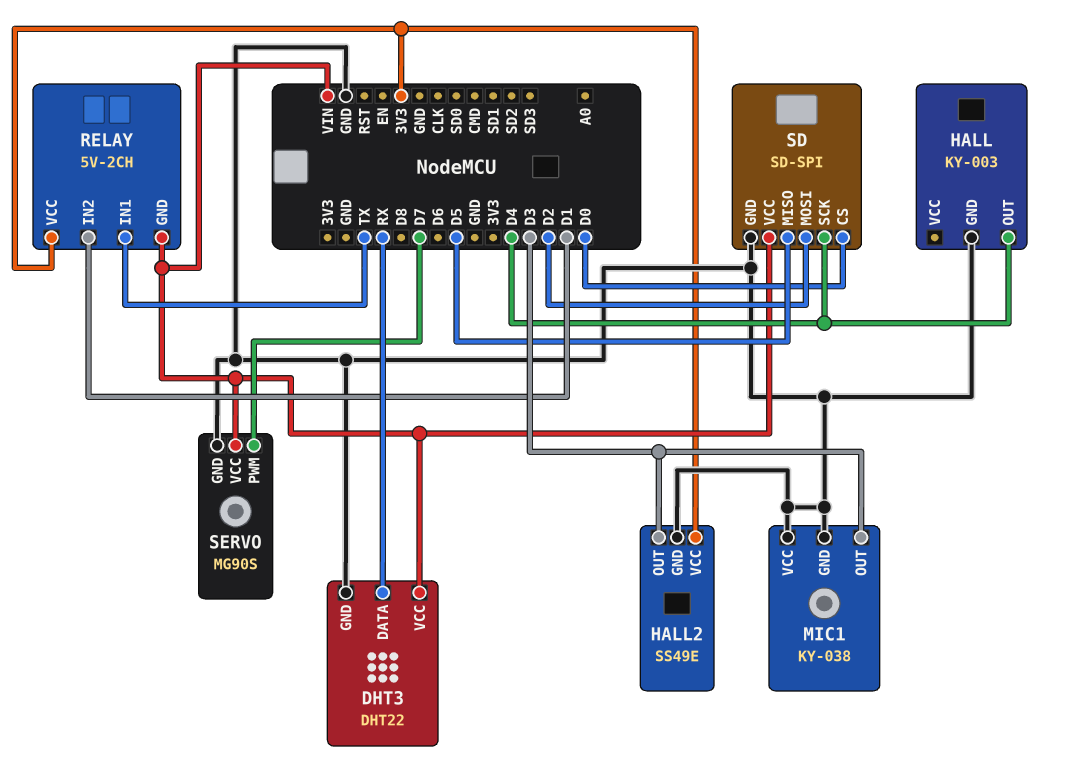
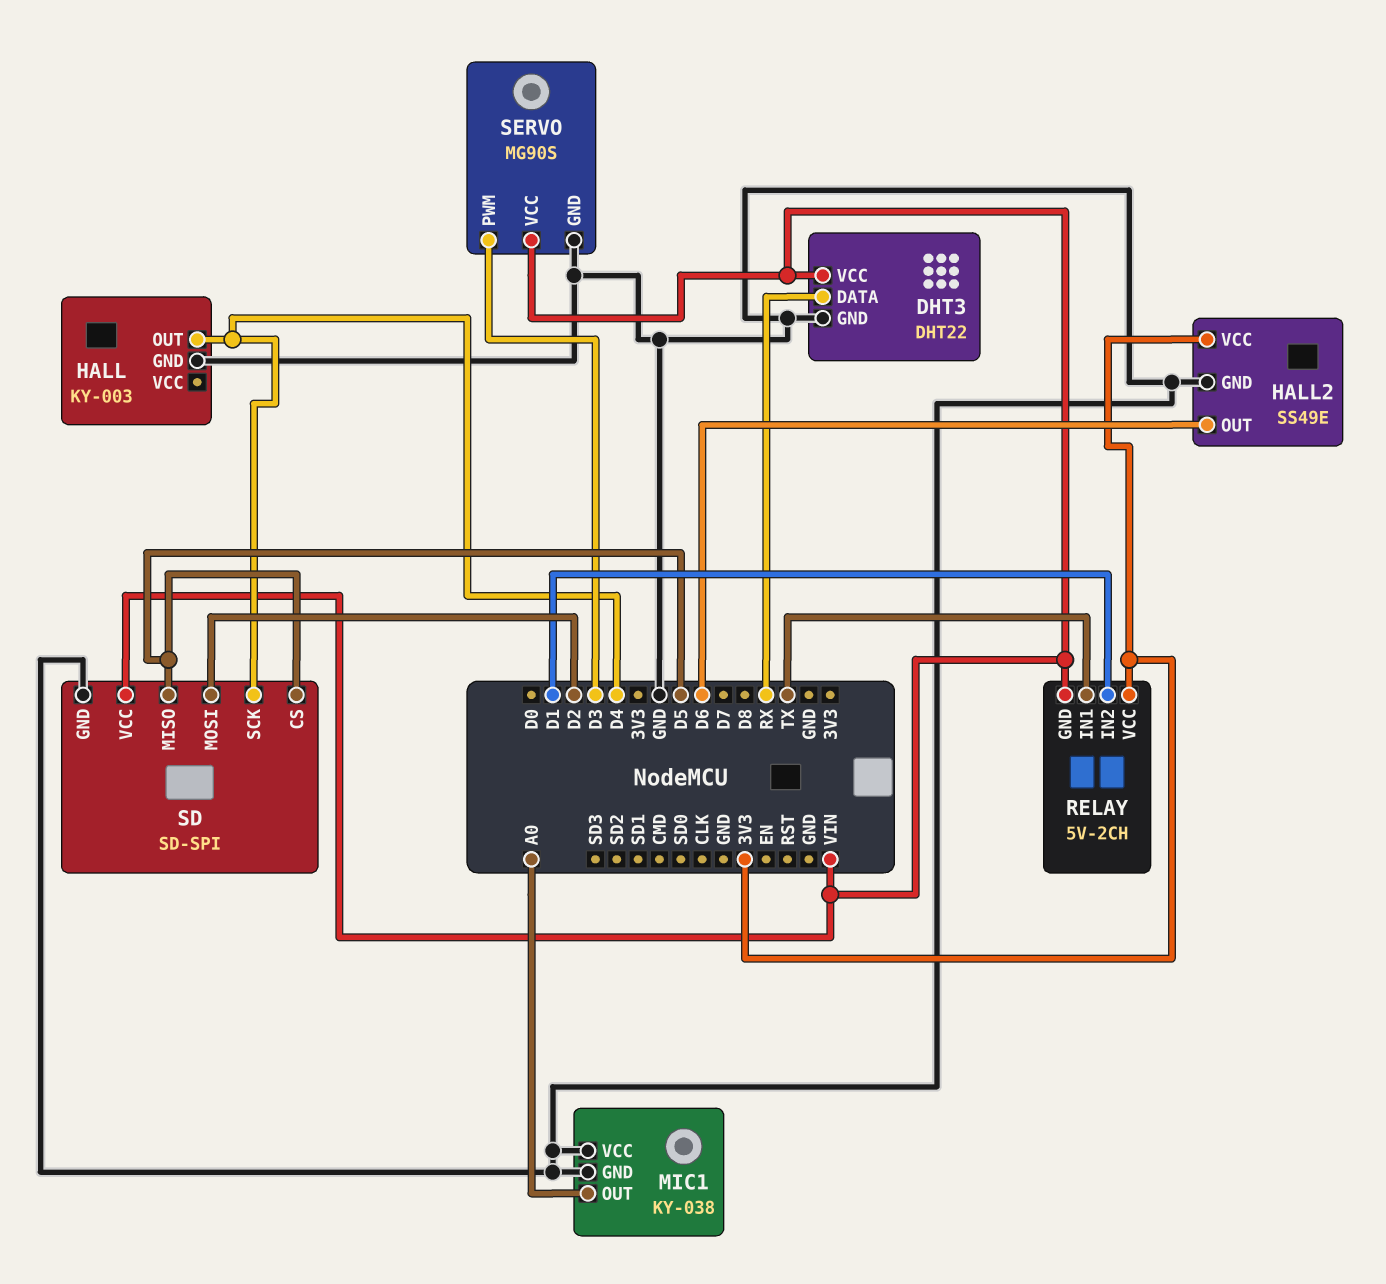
HALL2 pin OUT: D3 -> D6
MIC1 pin OUT: D3 -> A0
SD pin CS: D0 -> D5
SERVO pin PWM: D7 -> D3

